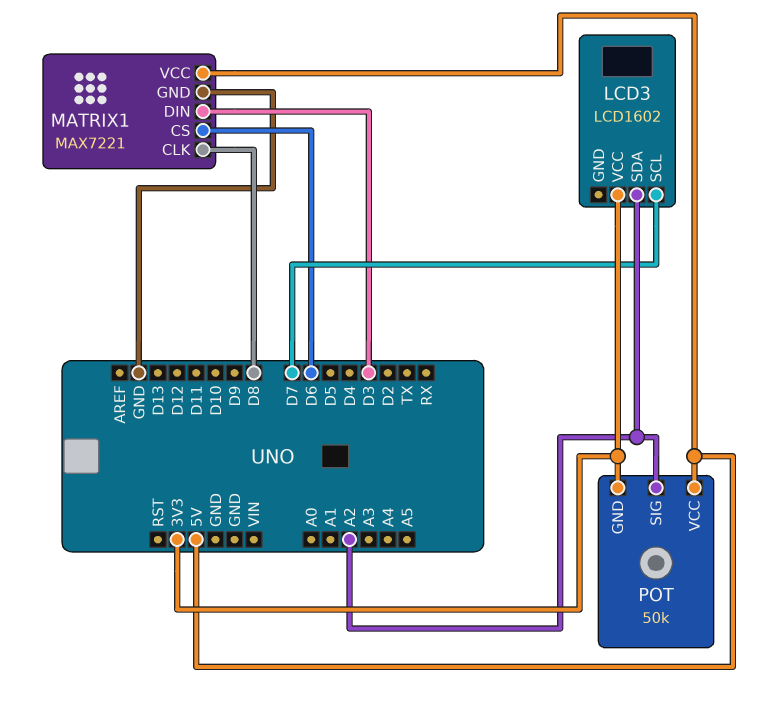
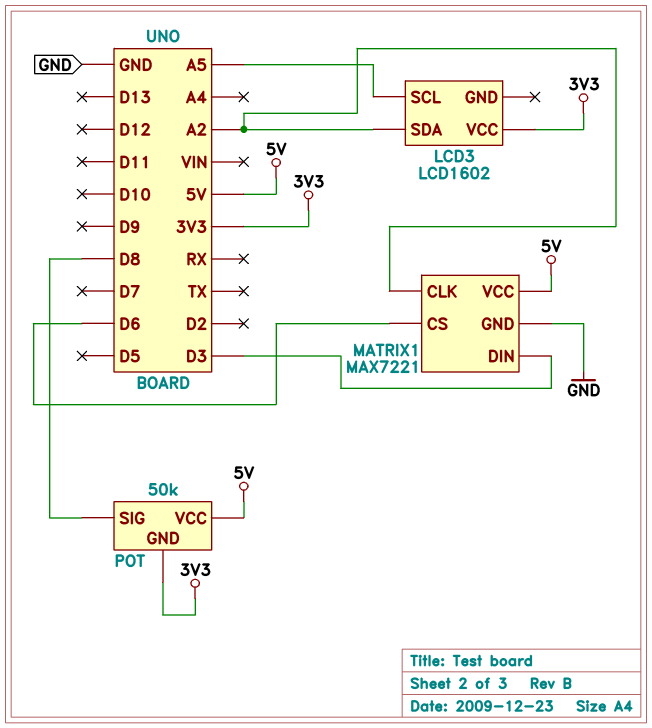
LCD3 pin SCL: D7 -> A5
MATRIX1 pin CLK: D8 -> A2
POT pin SIG: A2 -> D8

